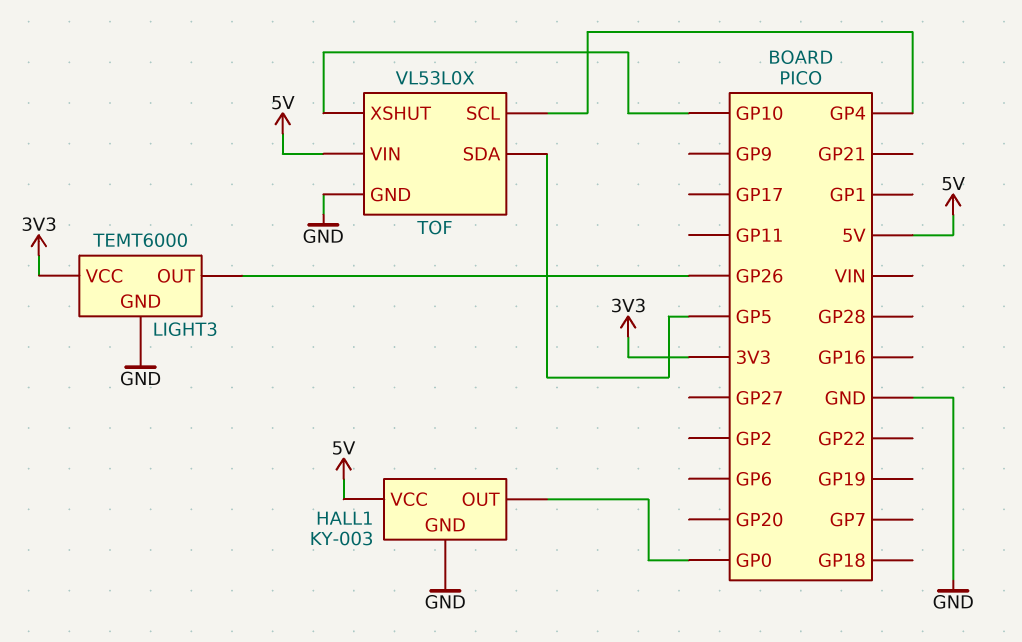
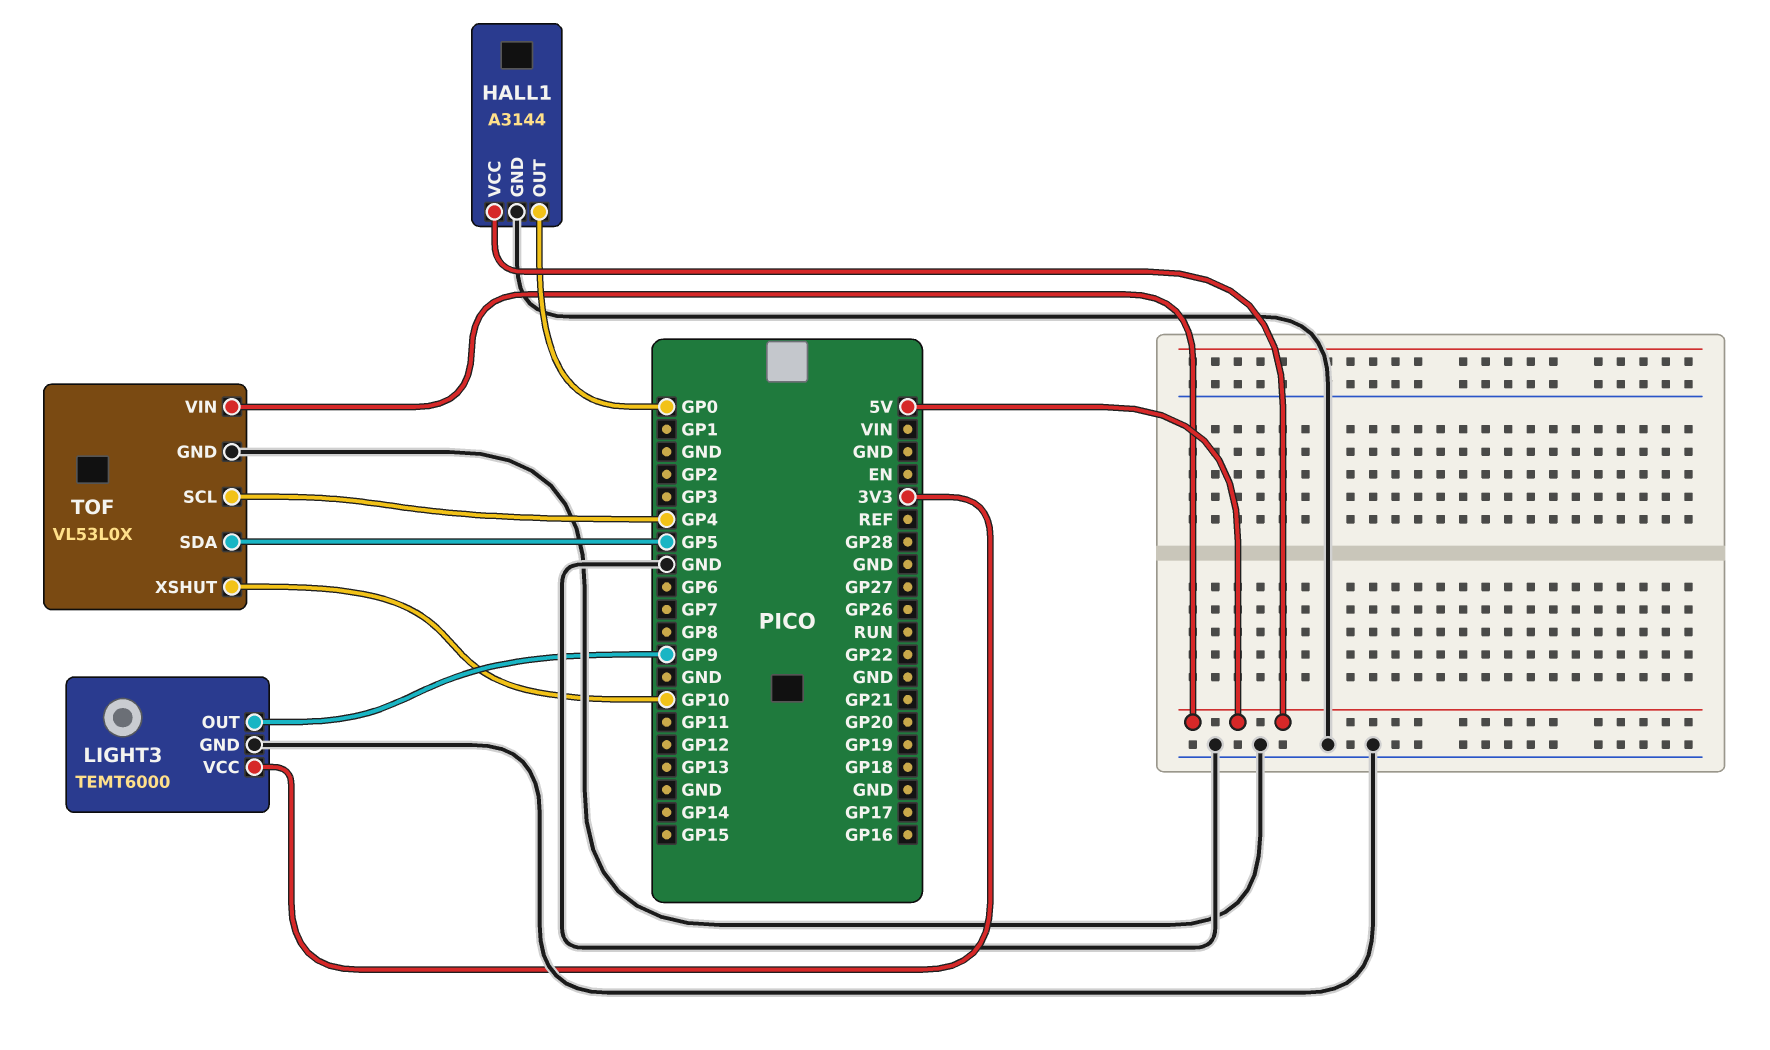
HALL1: KY-003 -> A3144
LIGHT3 pin OUT: GP26 -> GP9

